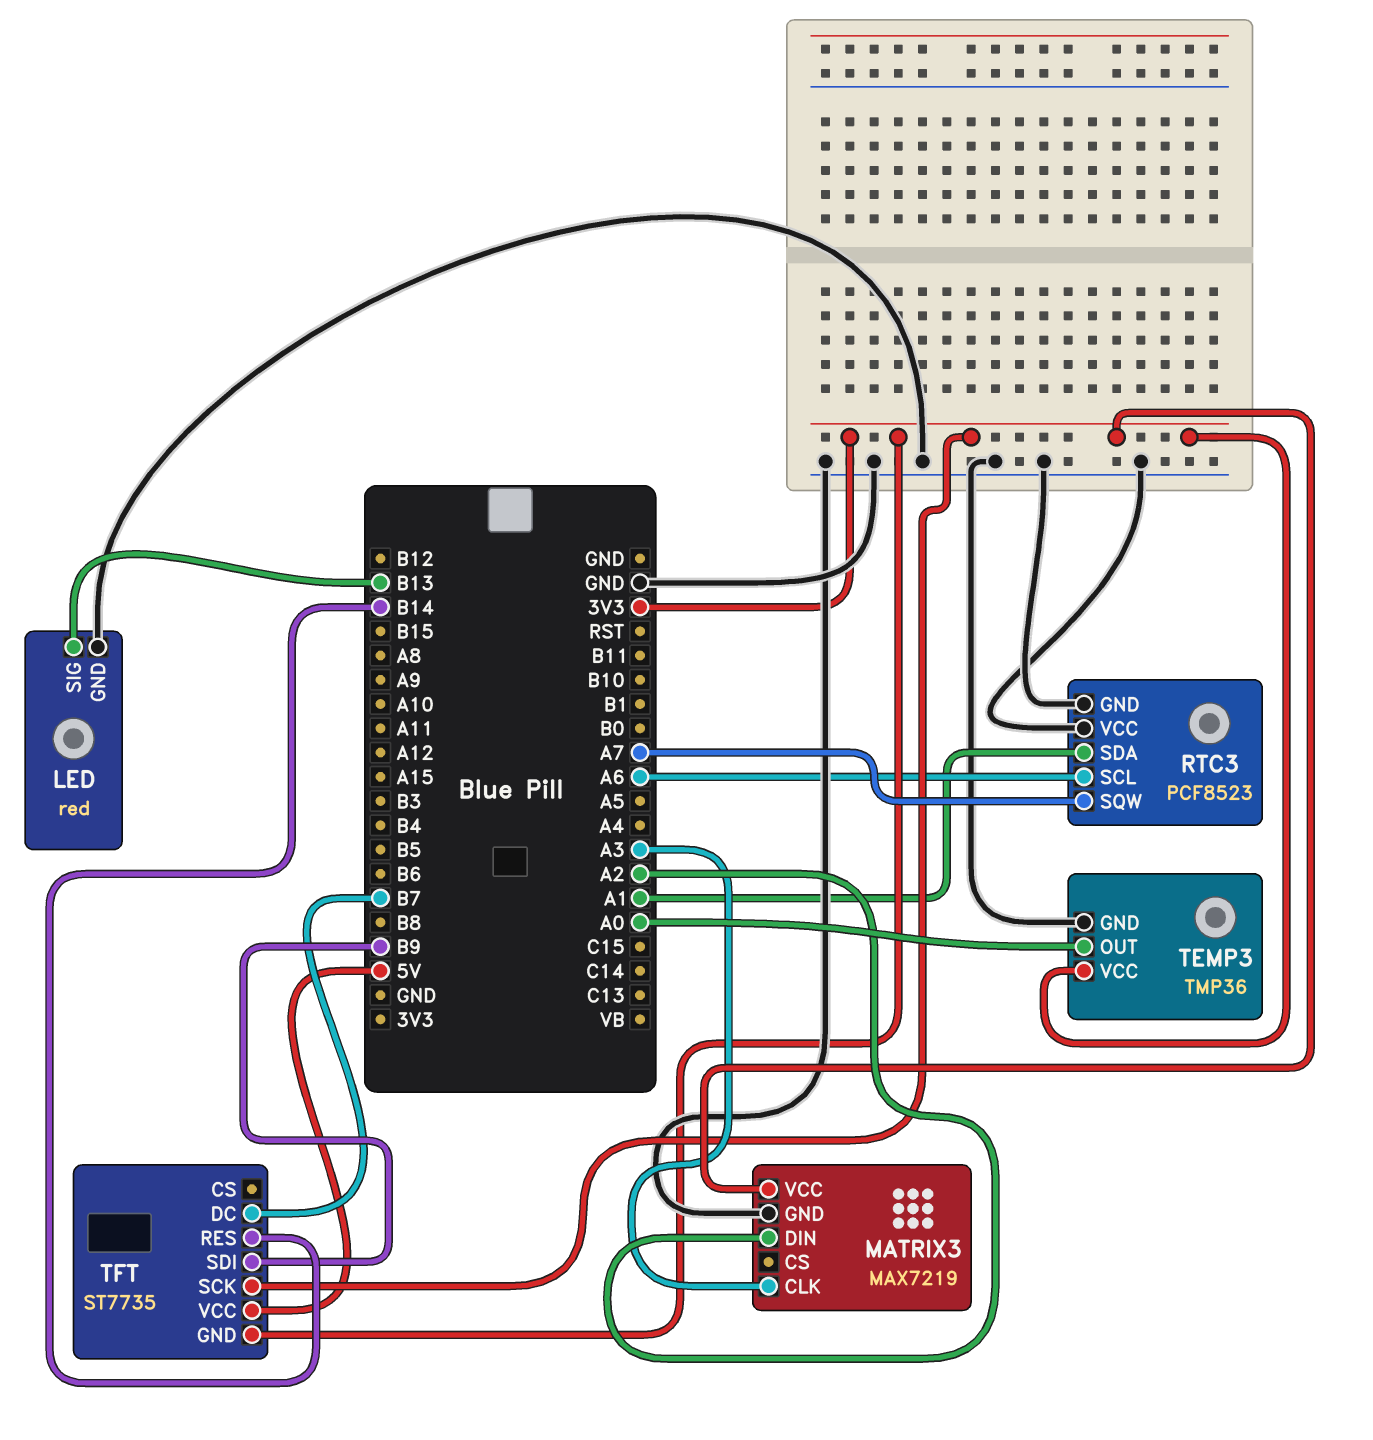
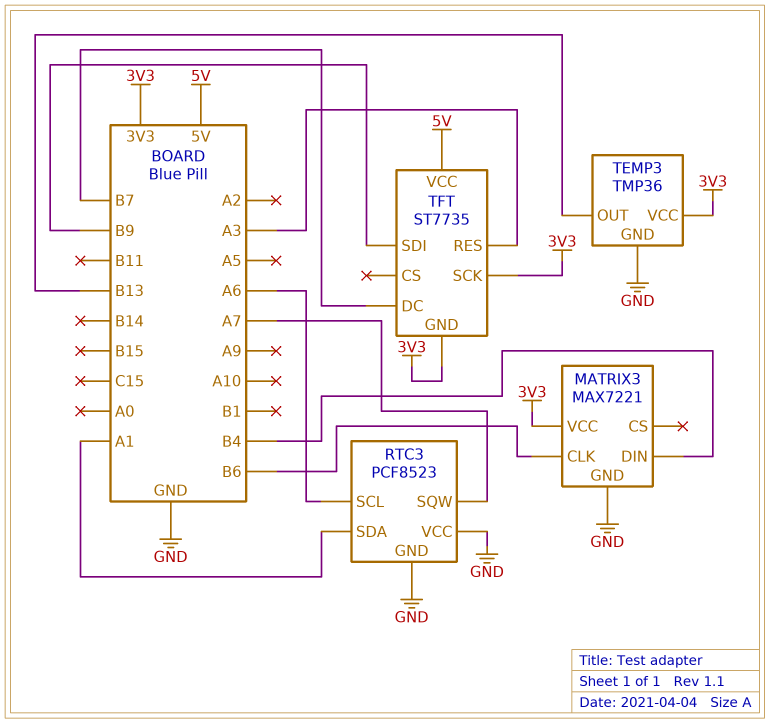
LED: red -> none
LED pin GND: GND -> none
LED pin SIG: B13 -> none
MATRIX3: MAX7219 -> MAX7221
MATRIX3 pin CLK: A3 -> B6
MATRIX3 pin DIN: A2 -> B4
TEMP3 pin OUT: A0 -> B13
TFT pin RES: B14 -> A3

